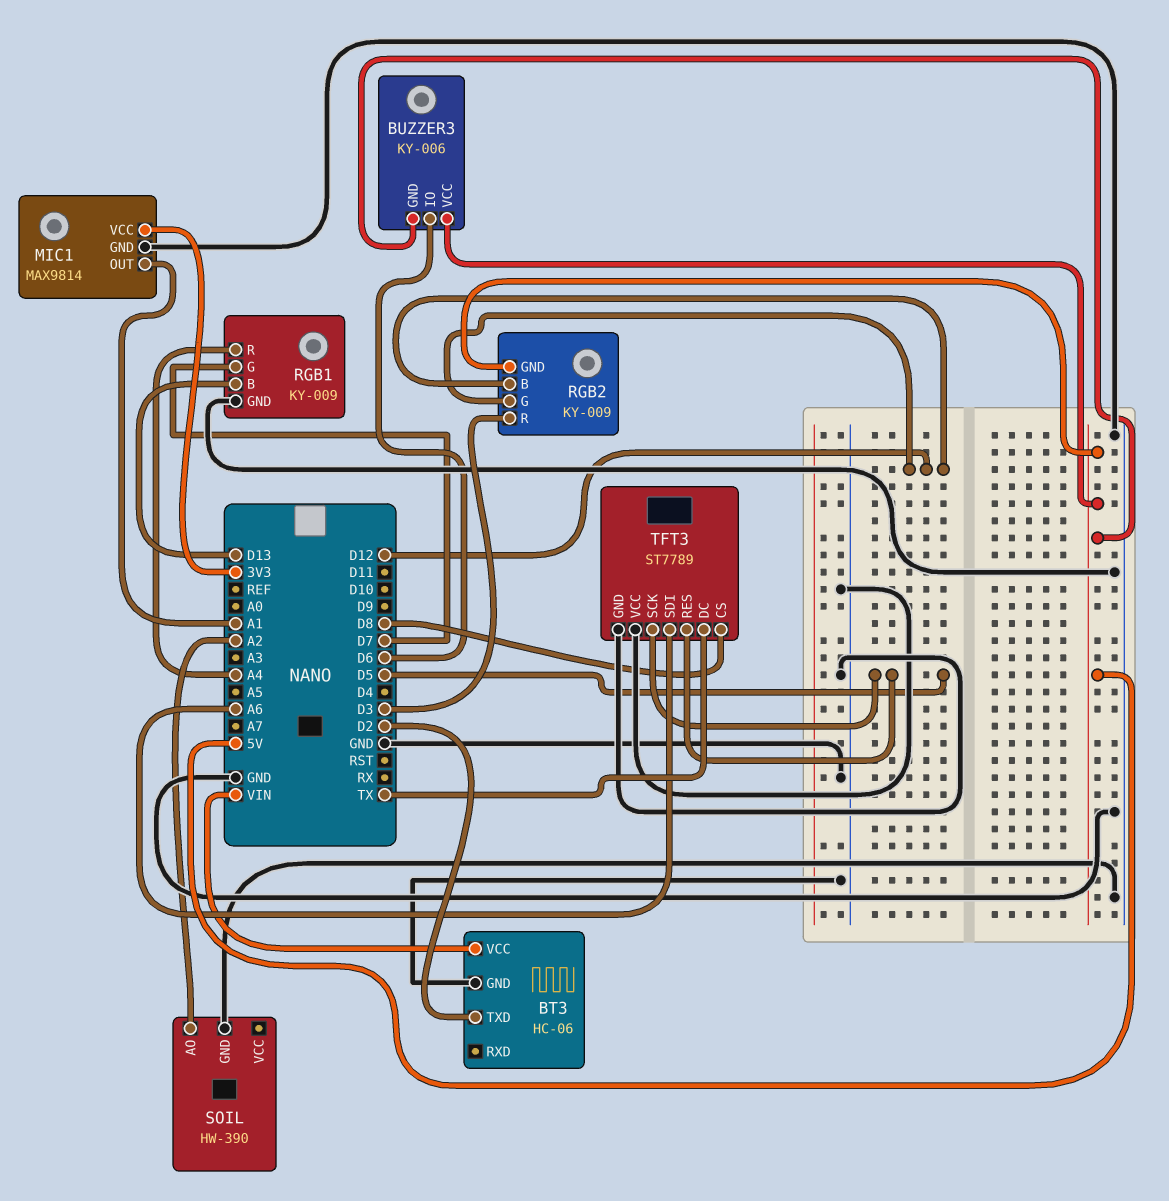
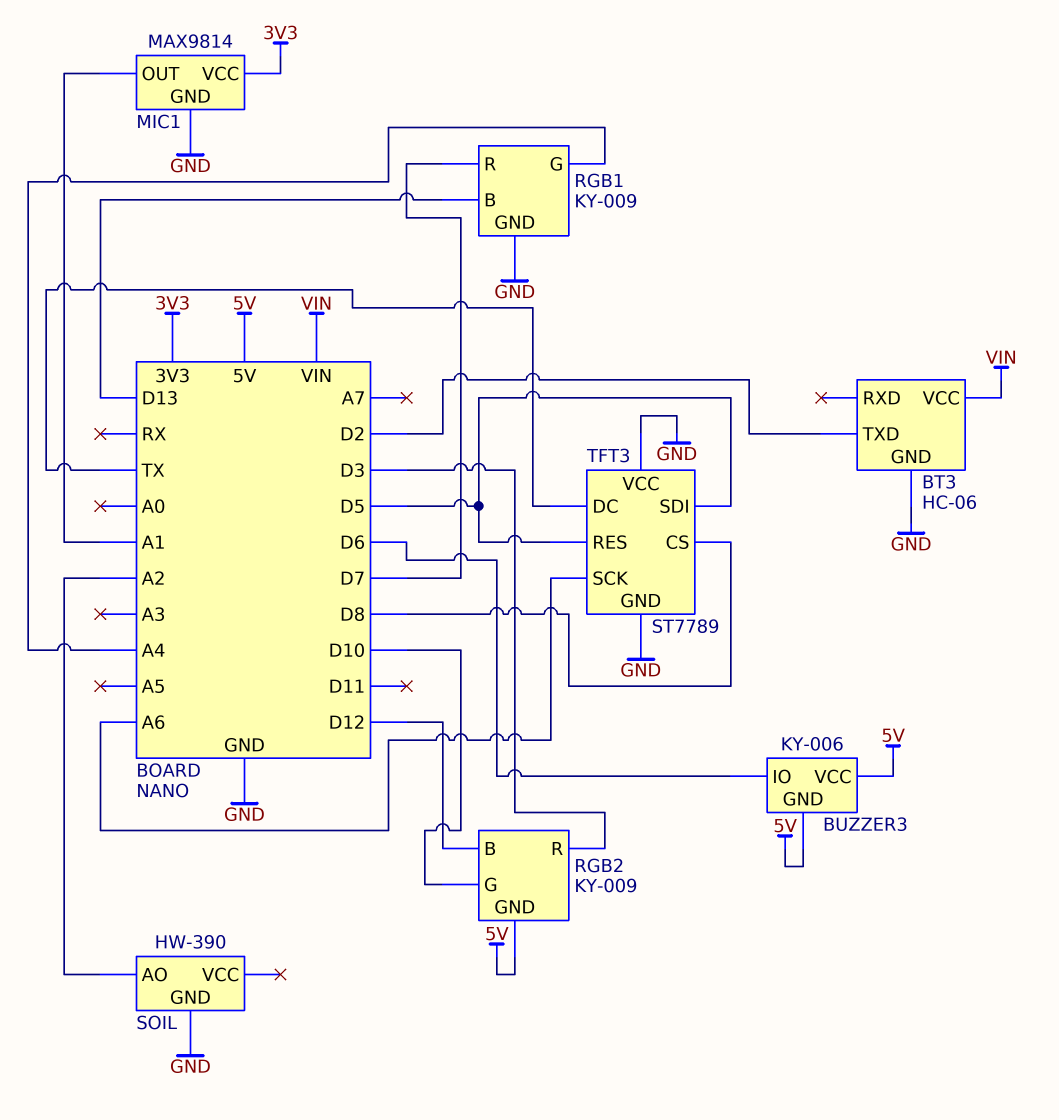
RGB1 pin G: D7 -> A4
RGB1 pin R: A4 -> D7
RGB2 pin G: D12 -> D10
TFT3 pin SCK: D5 -> A6
TFT3 pin SDI: A6 -> D5

